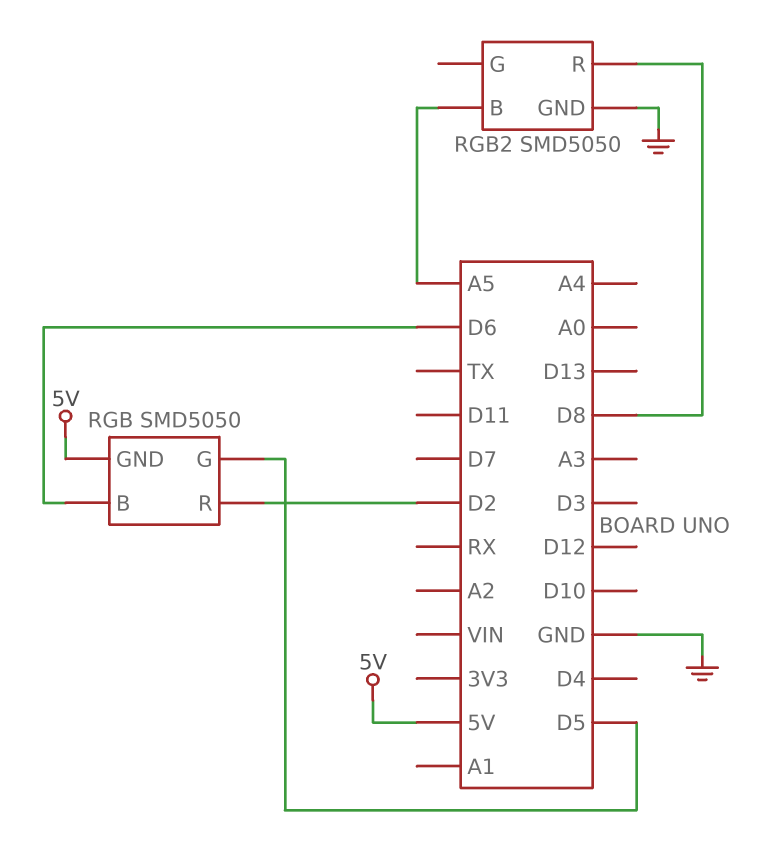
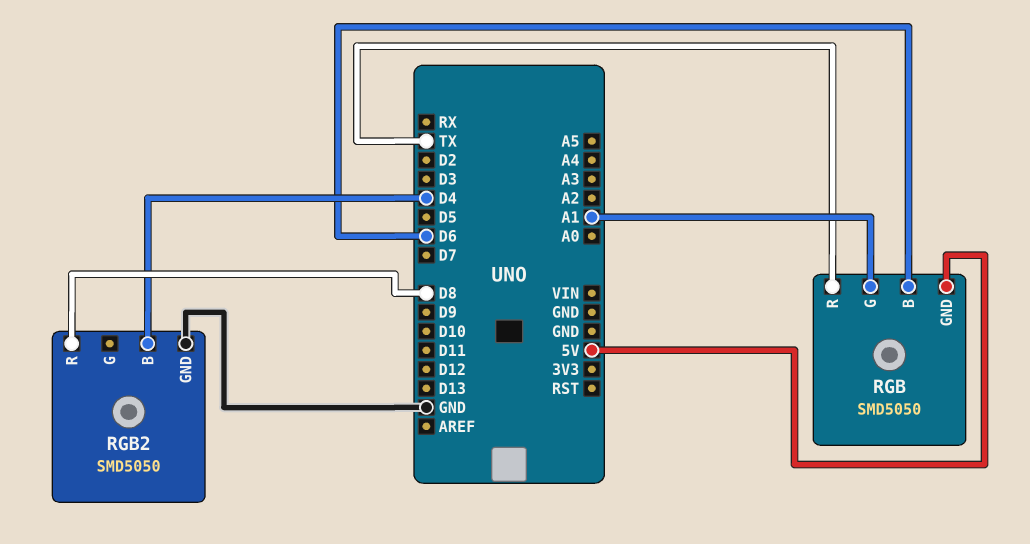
RGB pin G: D5 -> A1
RGB pin R: D2 -> TX
RGB2 pin B: A5 -> D4

